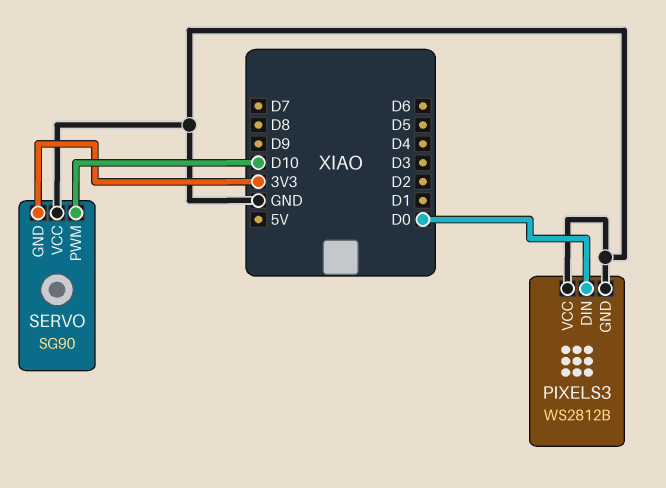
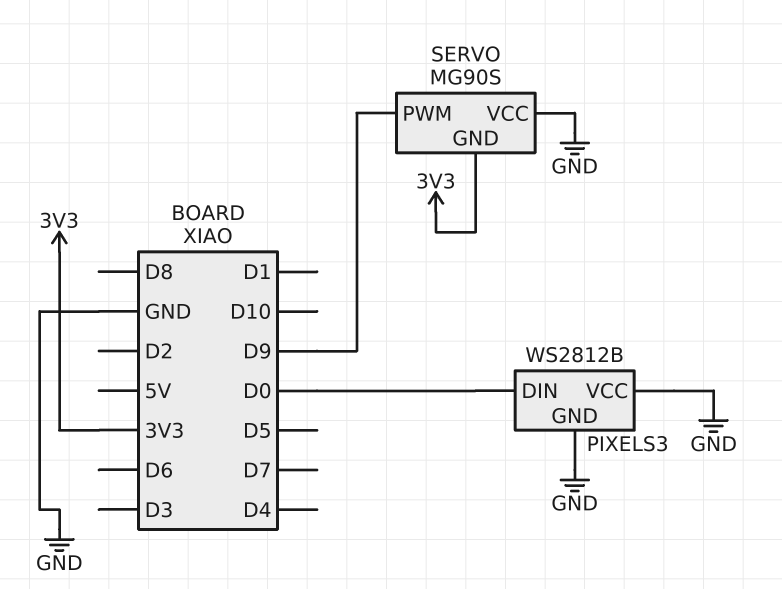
SERVO: SG90 -> MG90S
SERVO pin PWM: D10 -> D9

